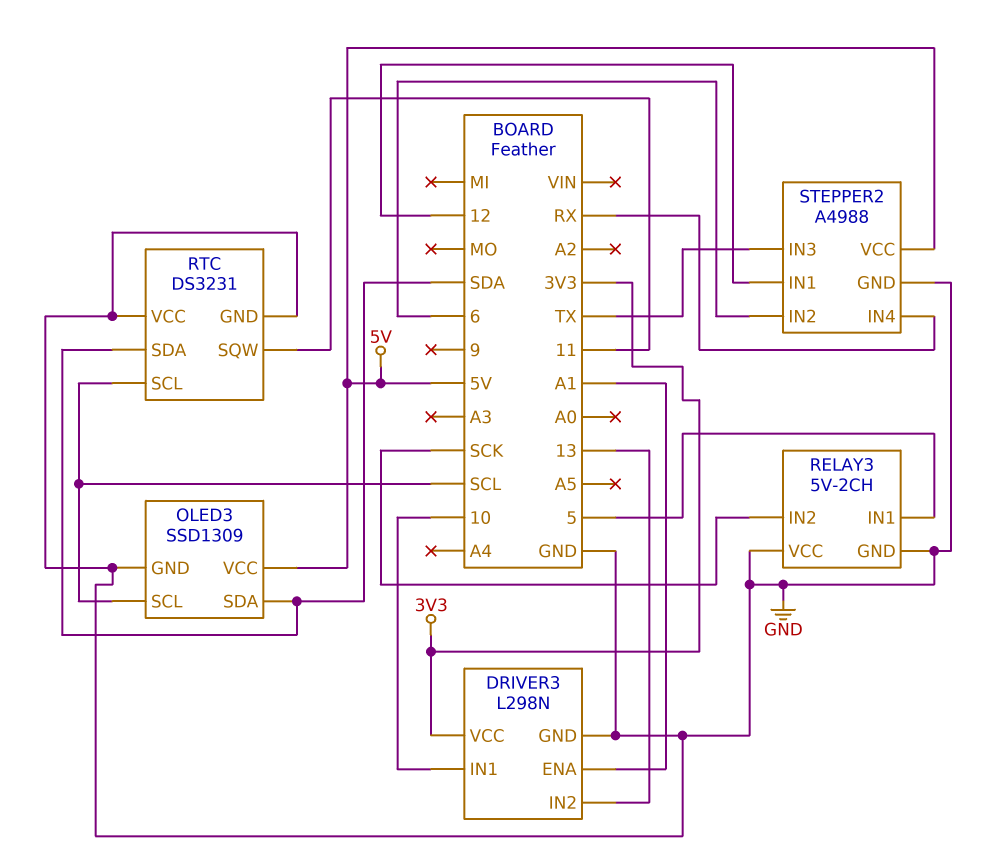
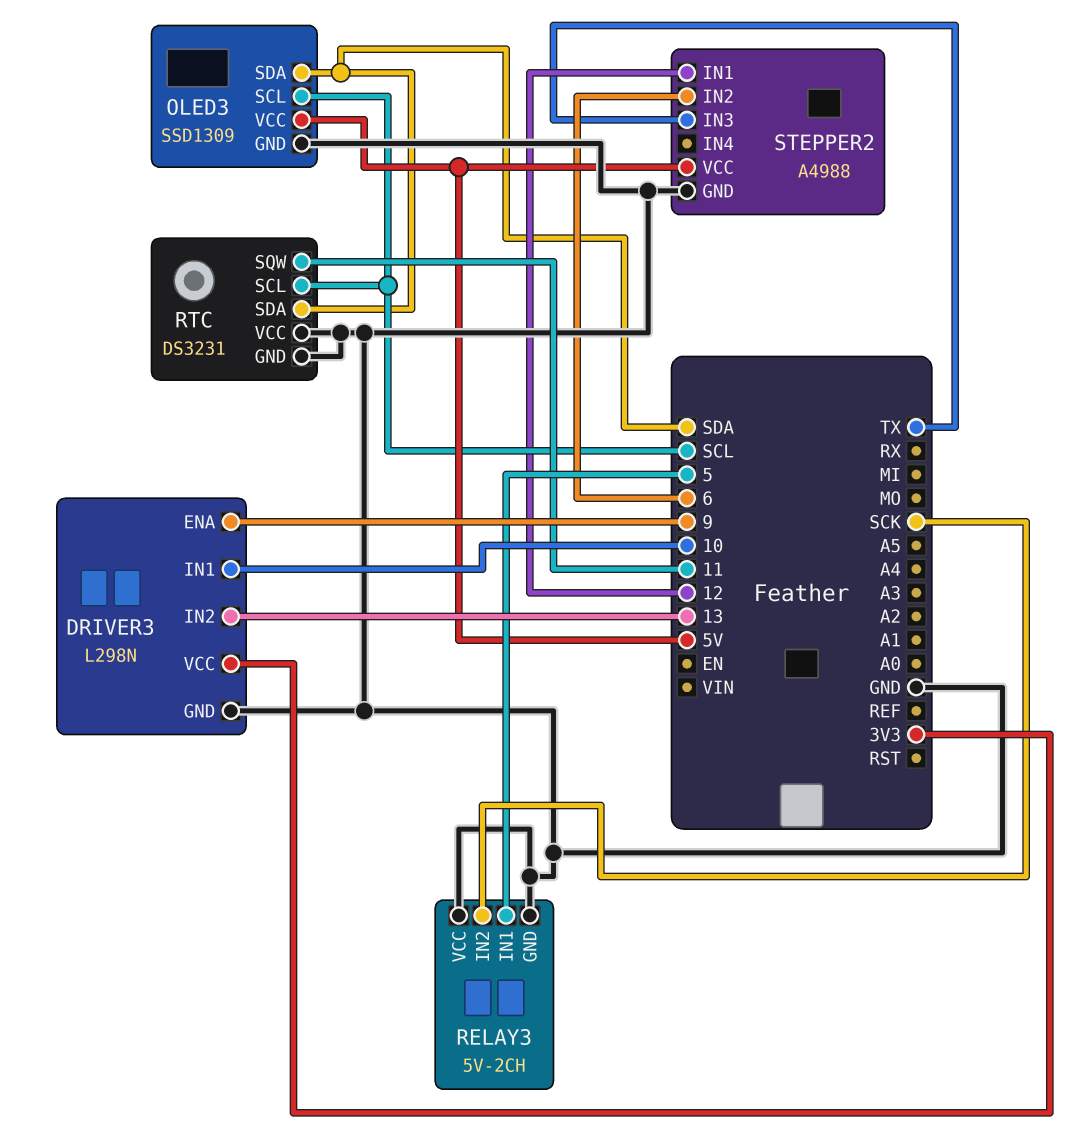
DRIVER3 pin ENA: A1 -> 9
STEPPER2 pin IN4: RX -> none

